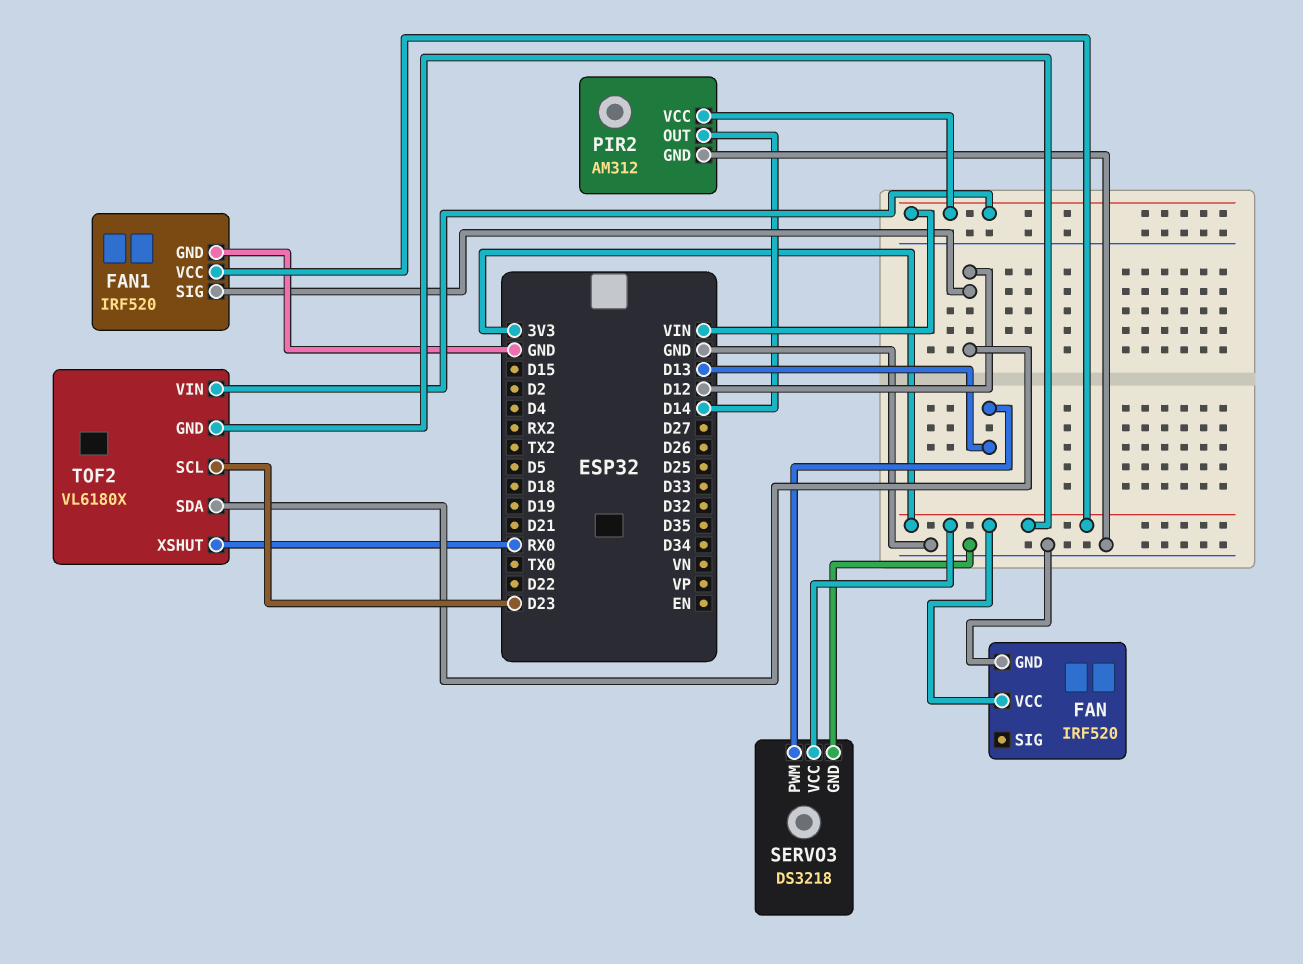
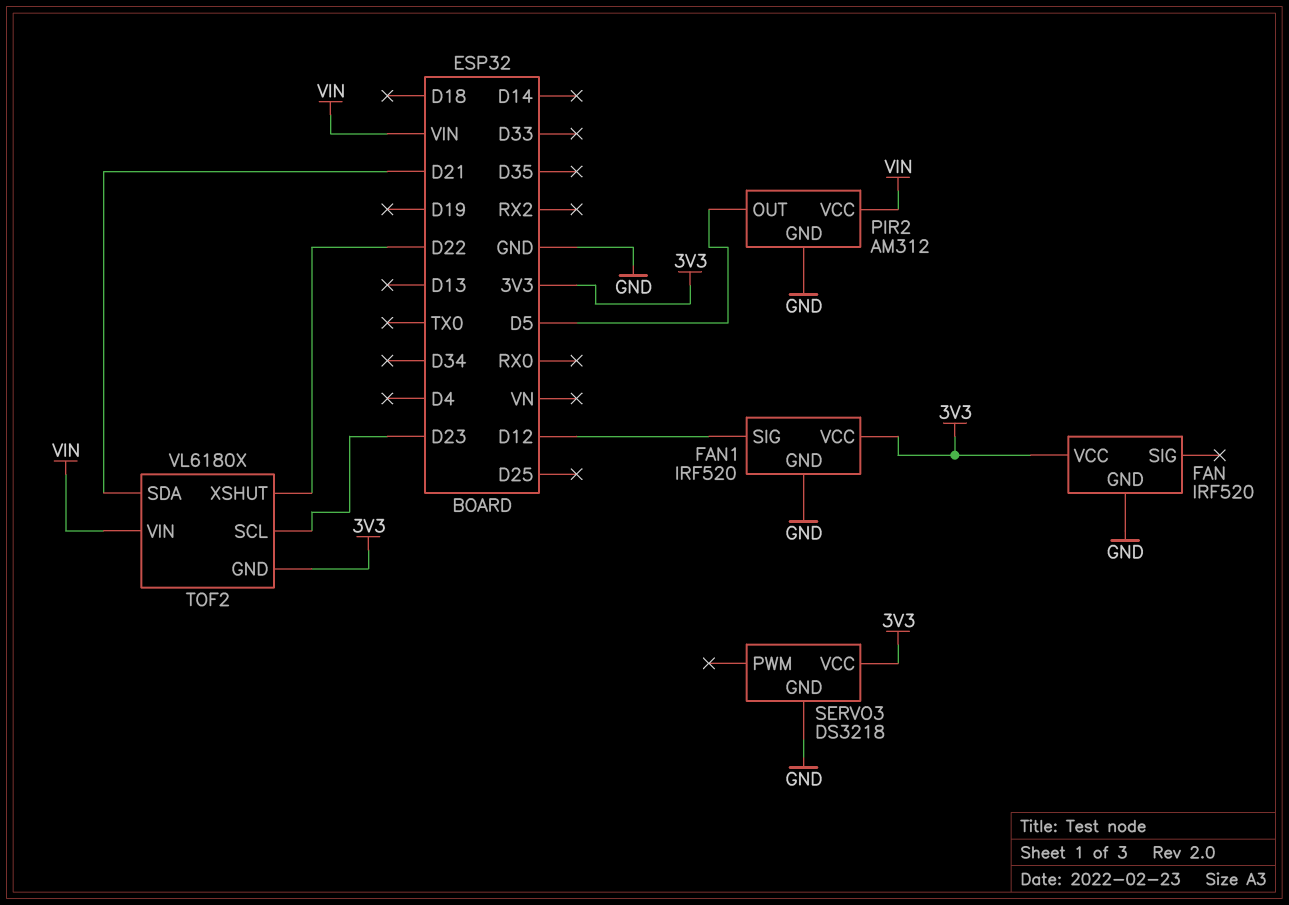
PIR2 pin OUT: D14 -> D5
SERVO3 pin PWM: D13 -> none
TOF2 pin SDA: D12 -> D21
TOF2 pin XSHUT: RX0 -> D22

